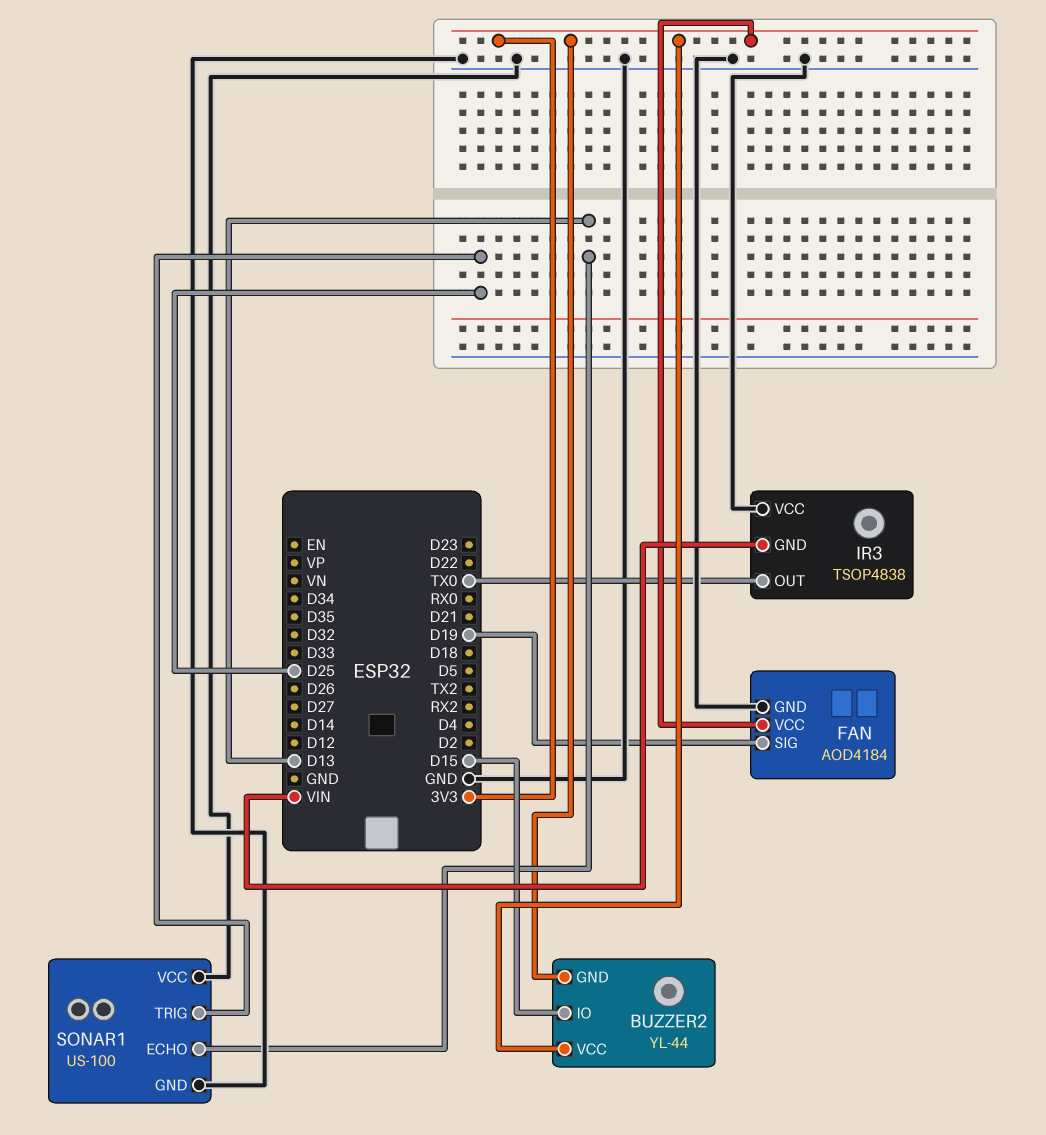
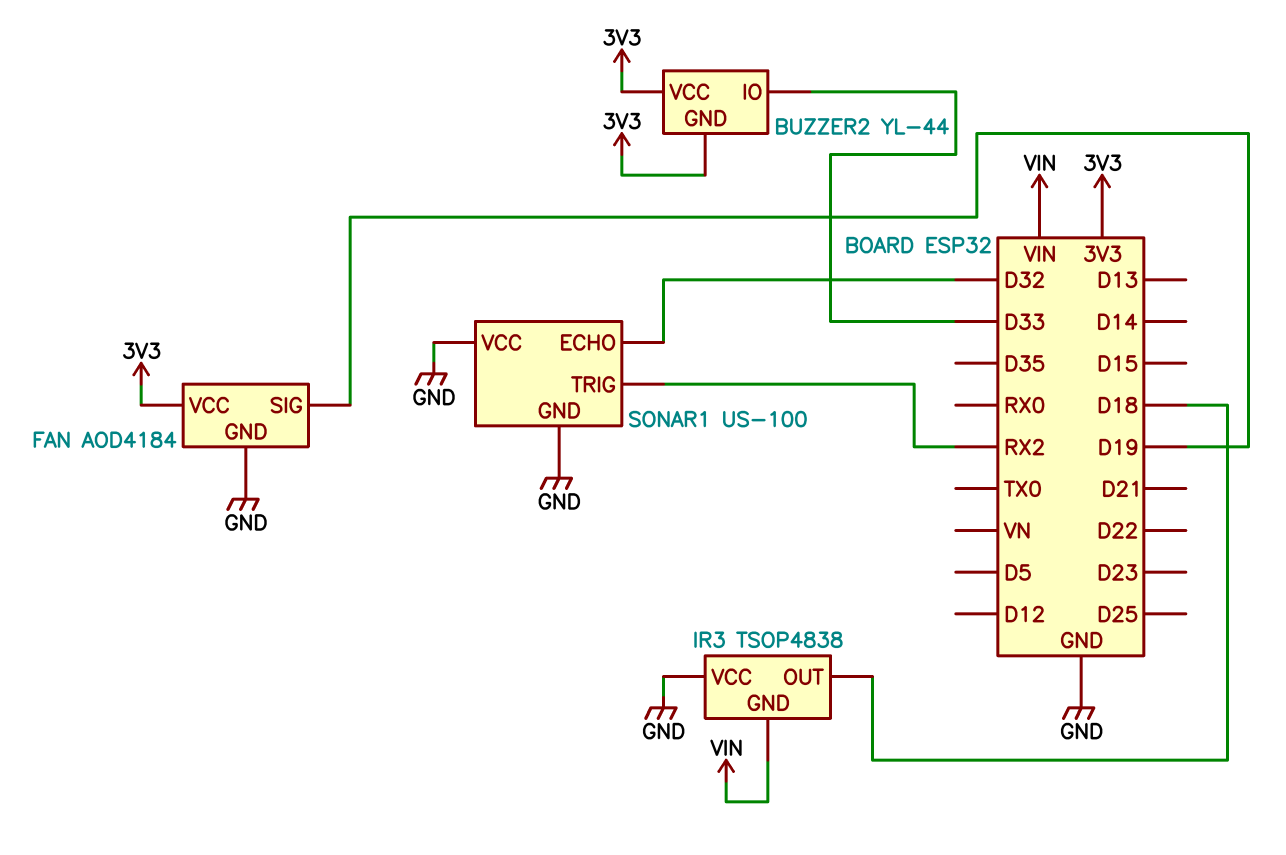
BUZZER2 pin IO: D15 -> D33
IR3 pin OUT: TX0 -> D18
SONAR1 pin ECHO: D13 -> D32
SONAR1 pin TRIG: D25 -> RX2

